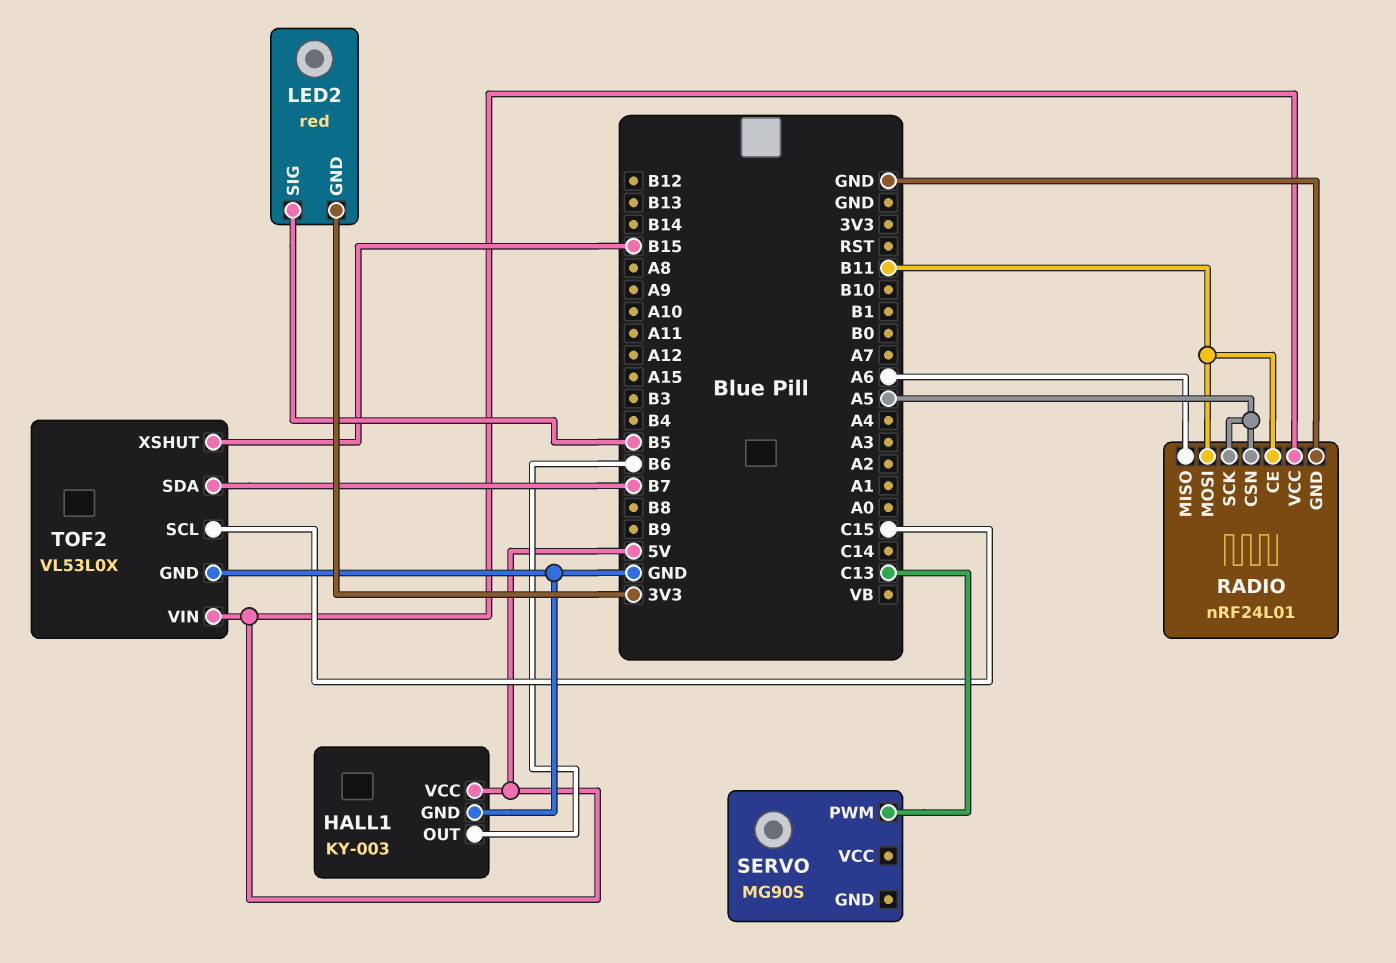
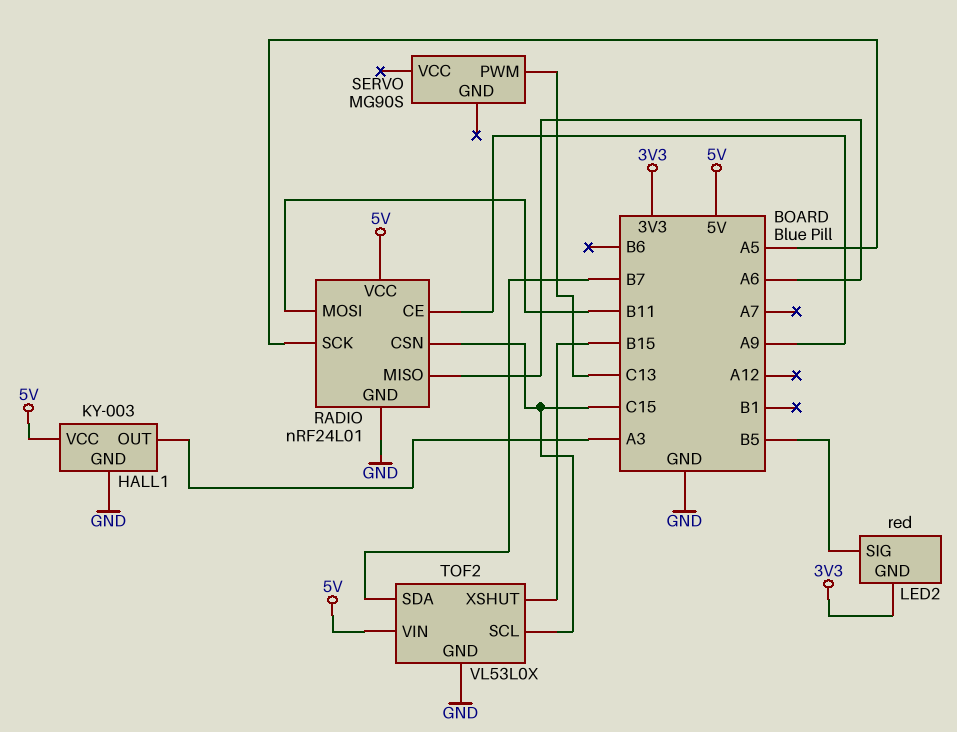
HALL1 pin OUT: B6 -> A3
RADIO pin CE: B11 -> A9
RADIO pin CSN: A5 -> C15

